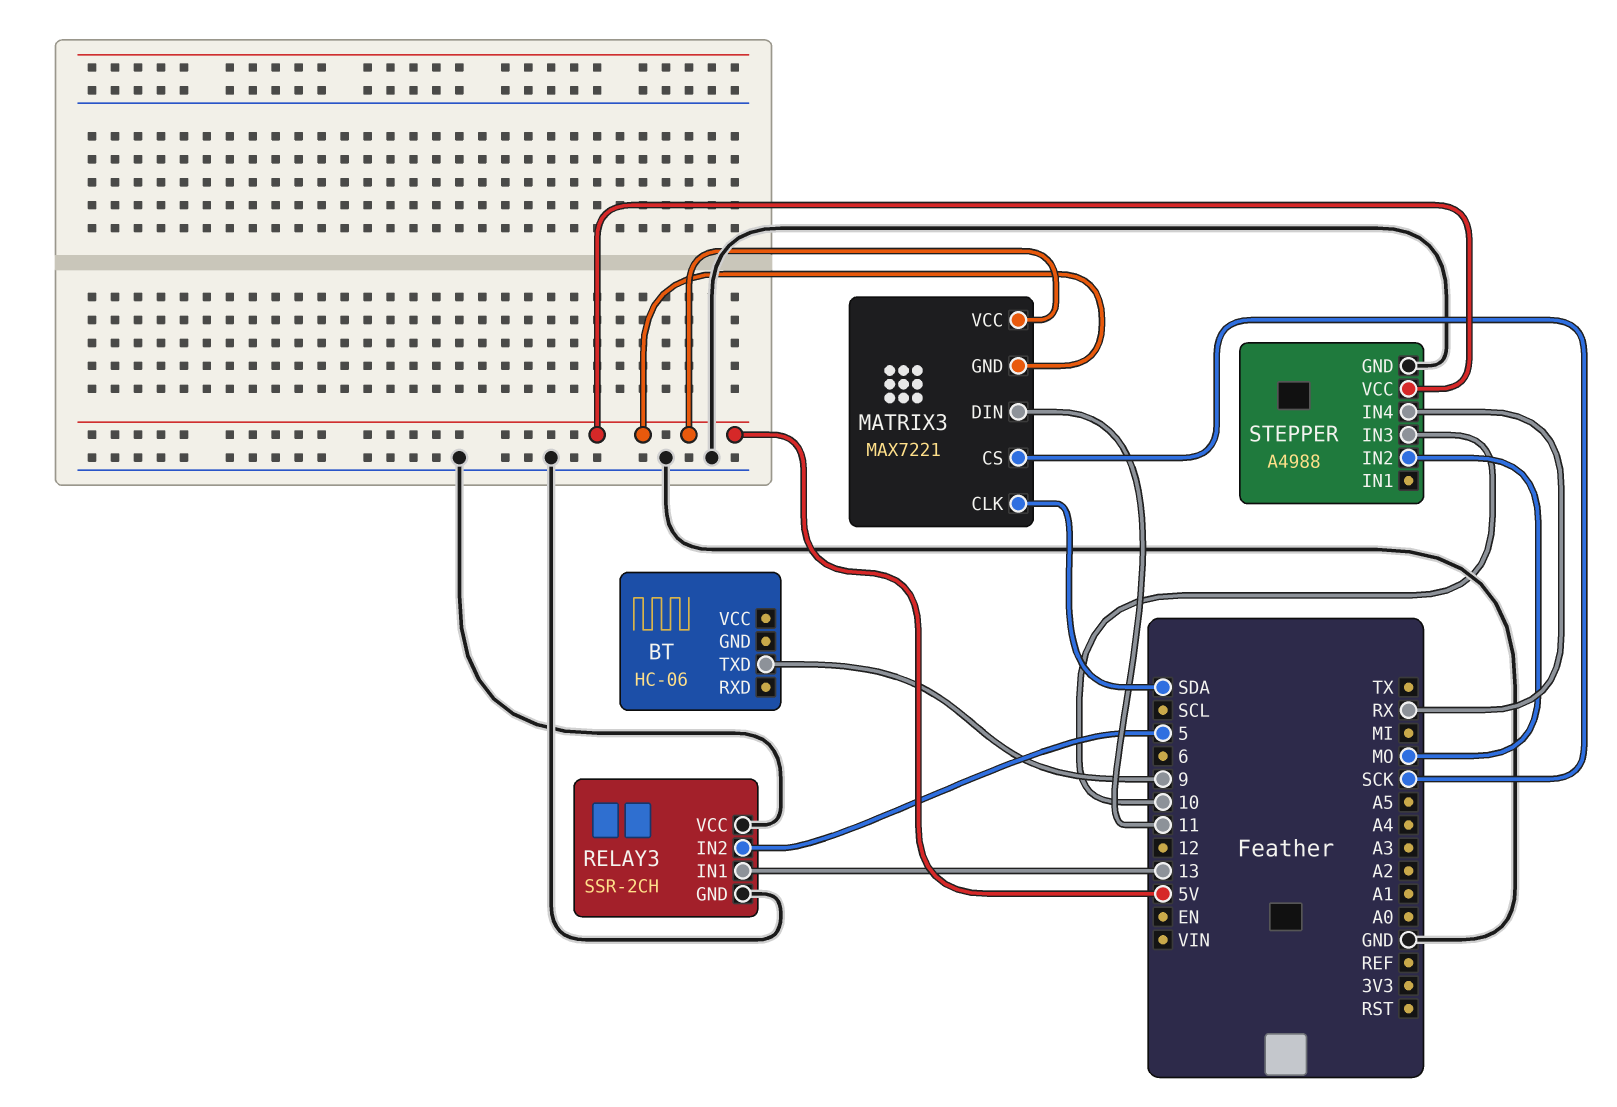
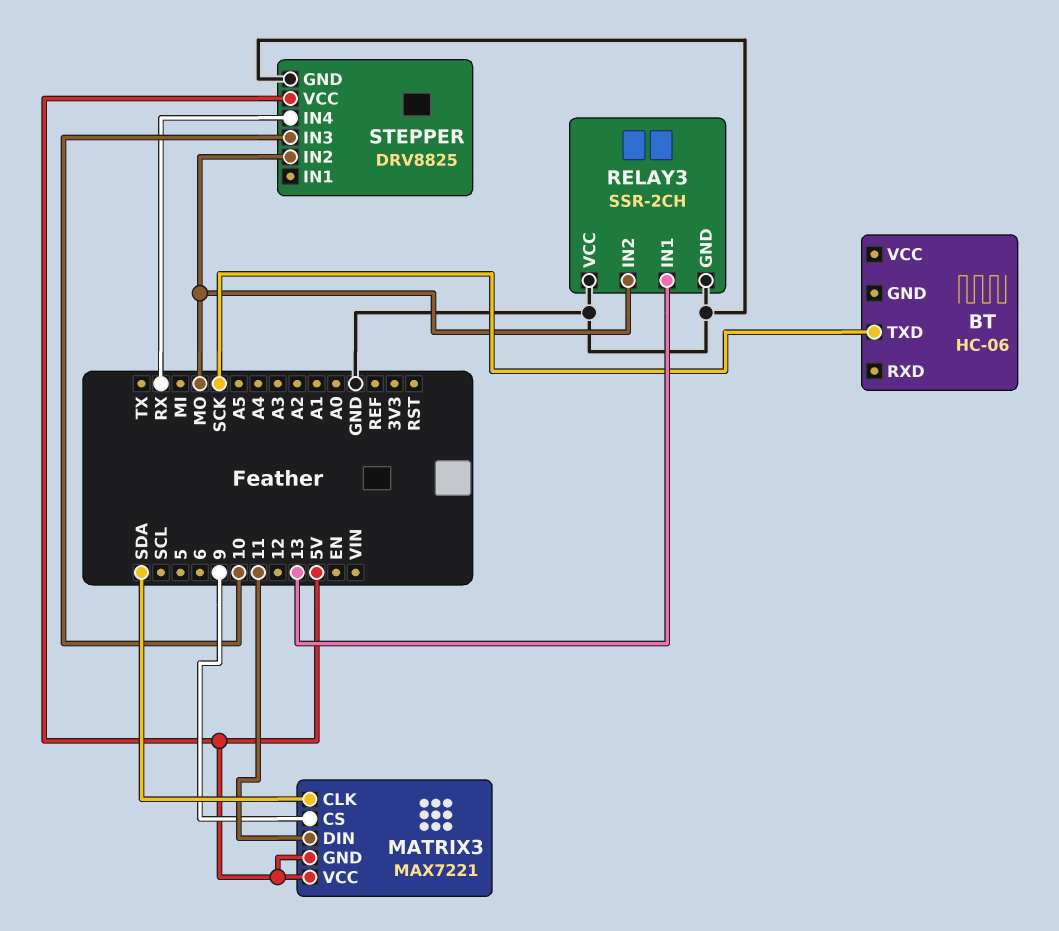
BT pin TXD: 9 -> SCK
MATRIX3 pin CS: SCK -> 9
RELAY3 pin IN2: 5 -> MO
STEPPER: A4988 -> DRV8825

